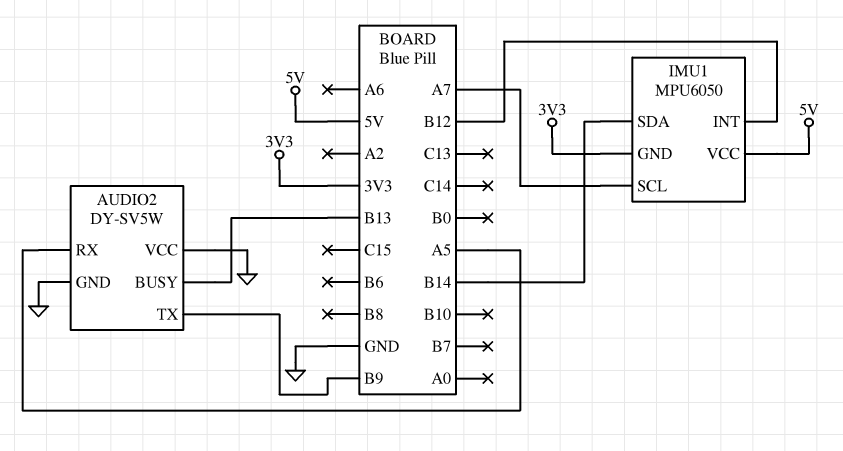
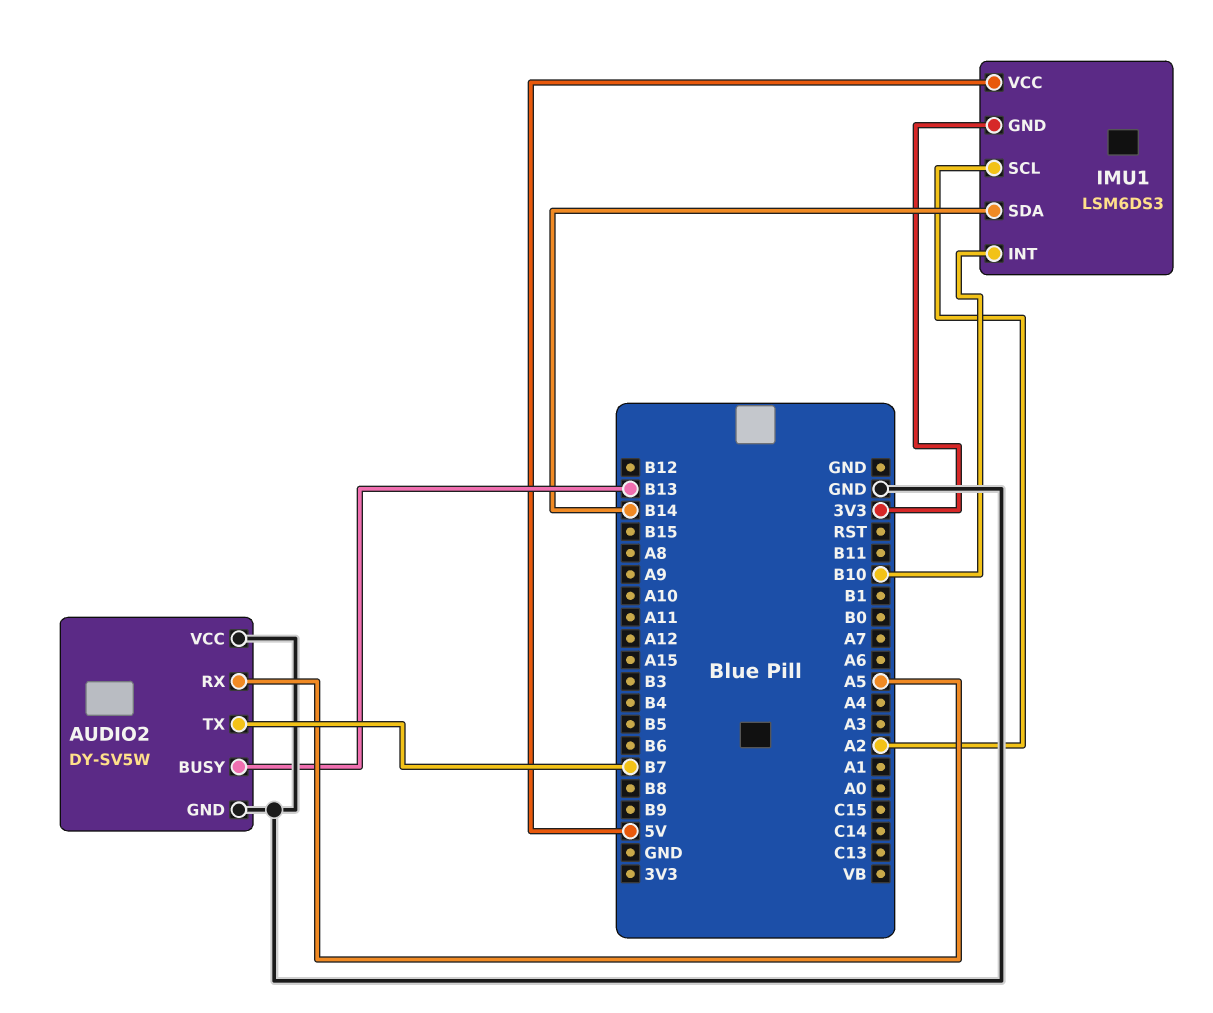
AUDIO2 pin TX: B9 -> B7
IMU1: MPU6050 -> LSM6DS3
IMU1 pin INT: B12 -> B10
IMU1 pin SCL: A7 -> A2

